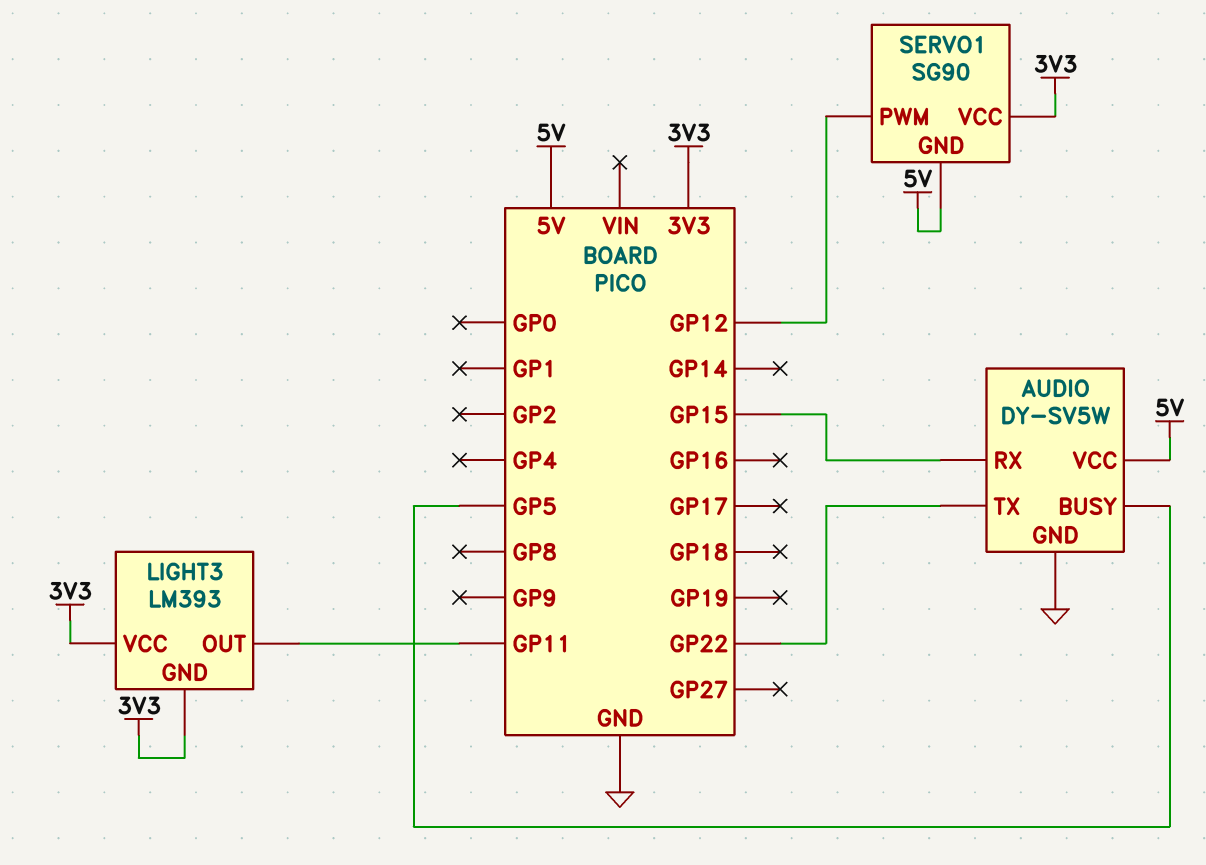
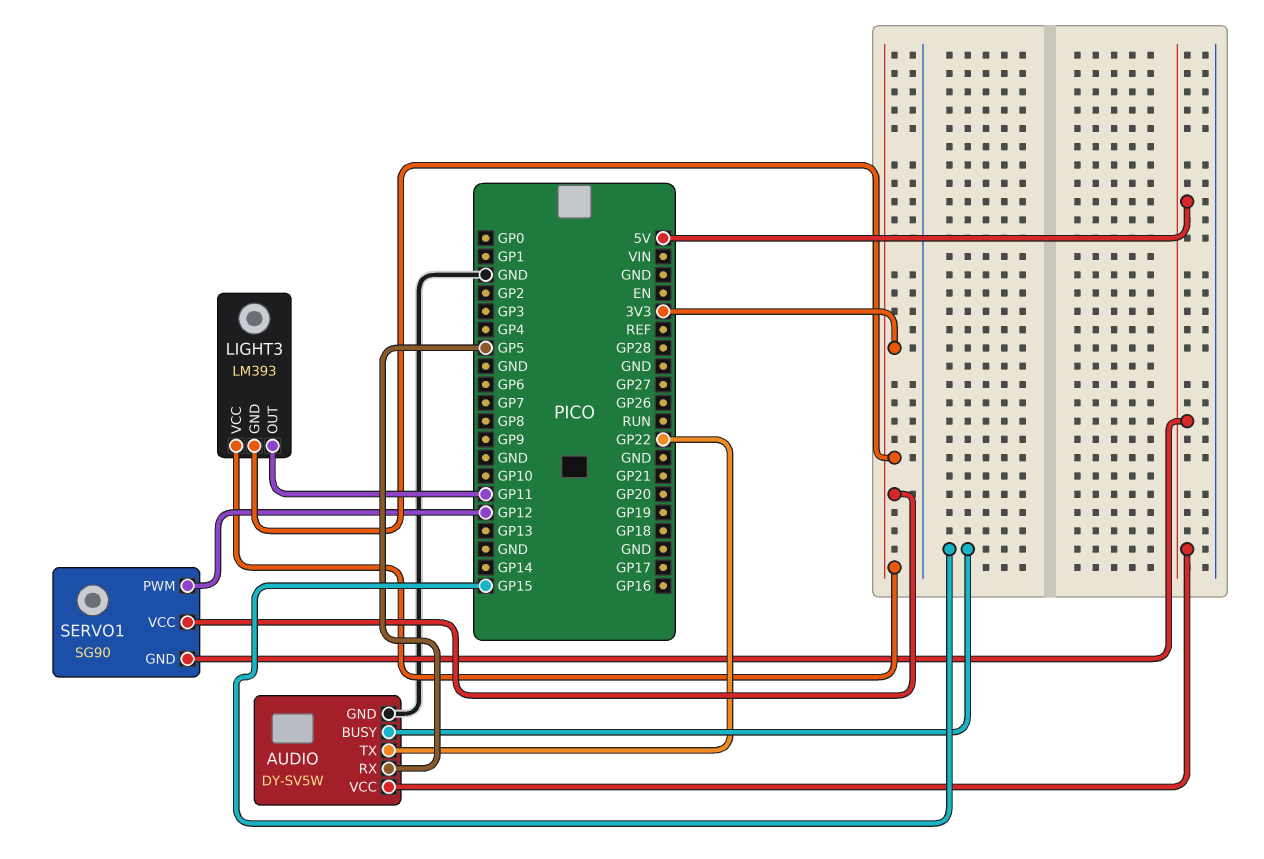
AUDIO pin BUSY: GP5 -> GP15
AUDIO pin RX: GP15 -> GP5

